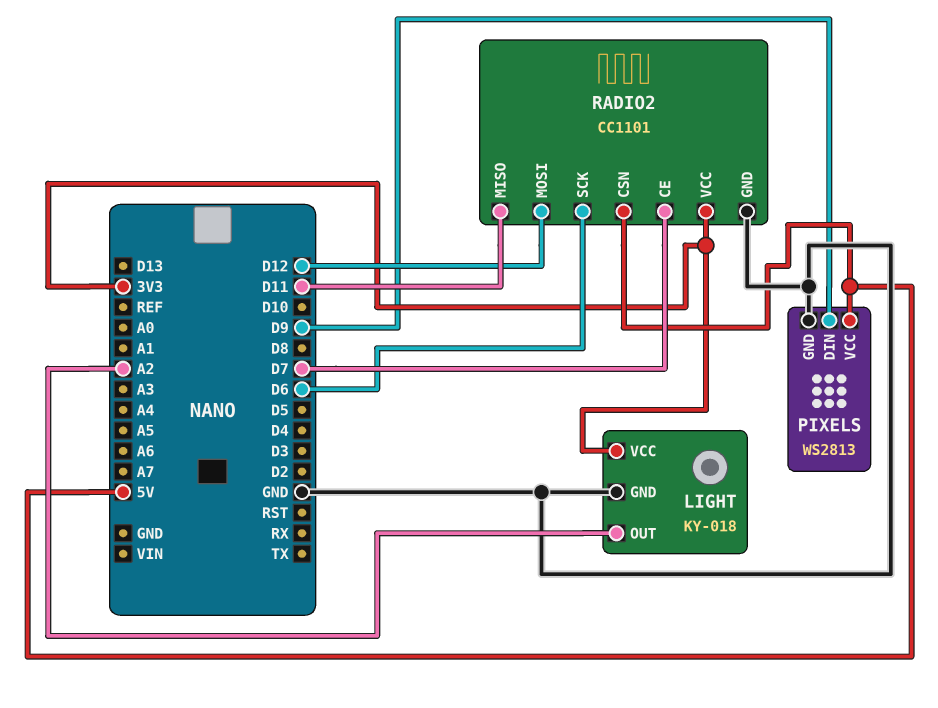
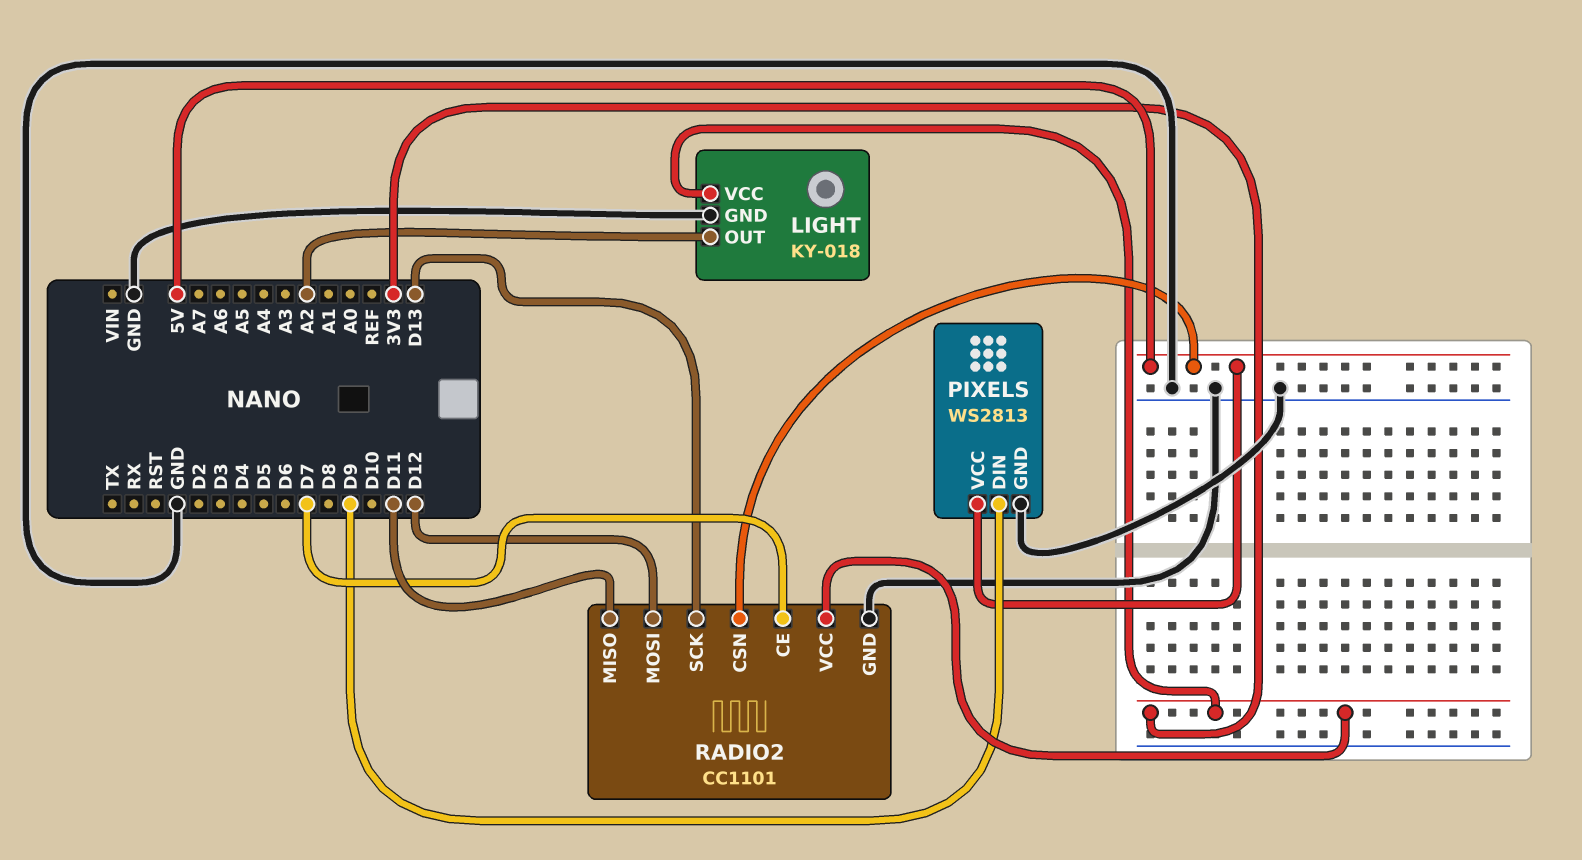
RADIO2 pin SCK: D6 -> D13

